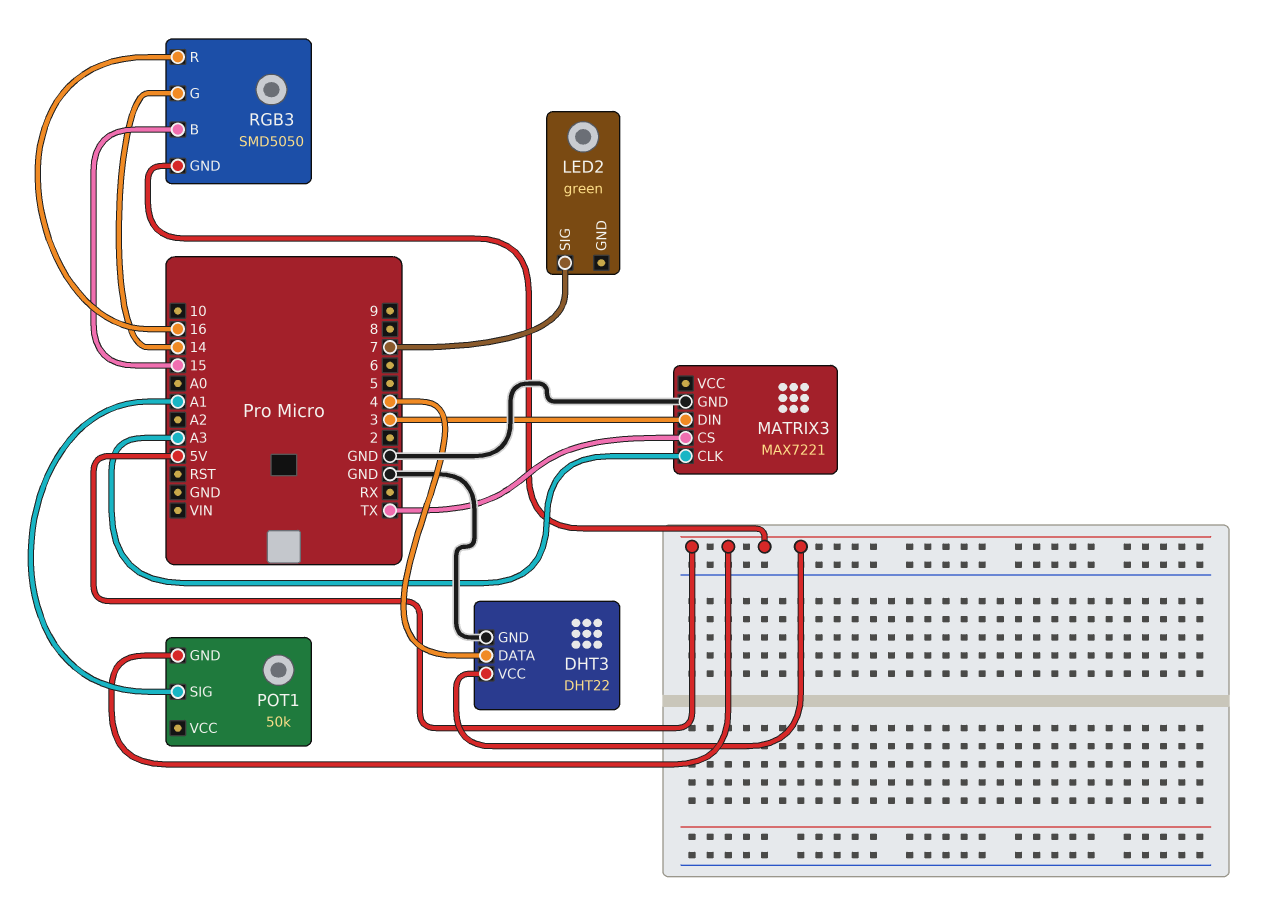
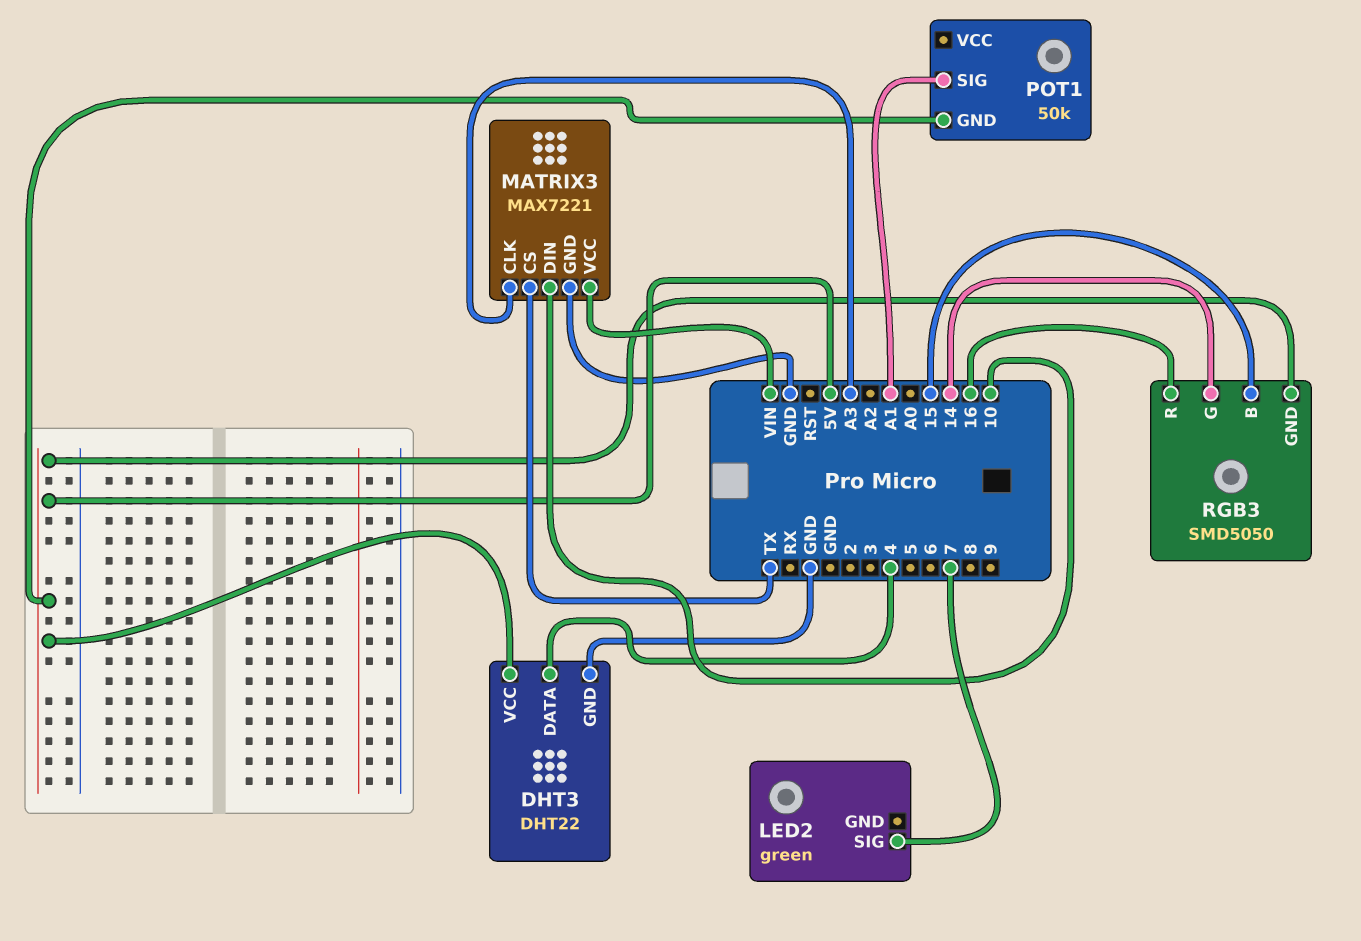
MATRIX3 pin DIN: 3 -> 10
MATRIX3 pin VCC: none -> VIN

